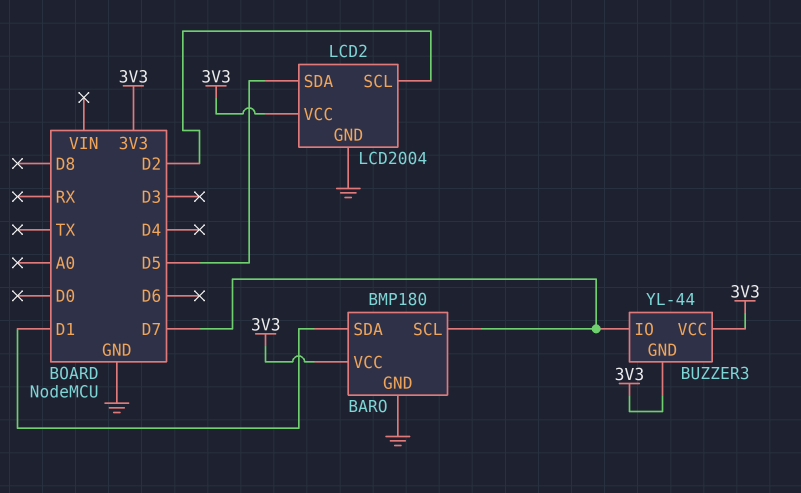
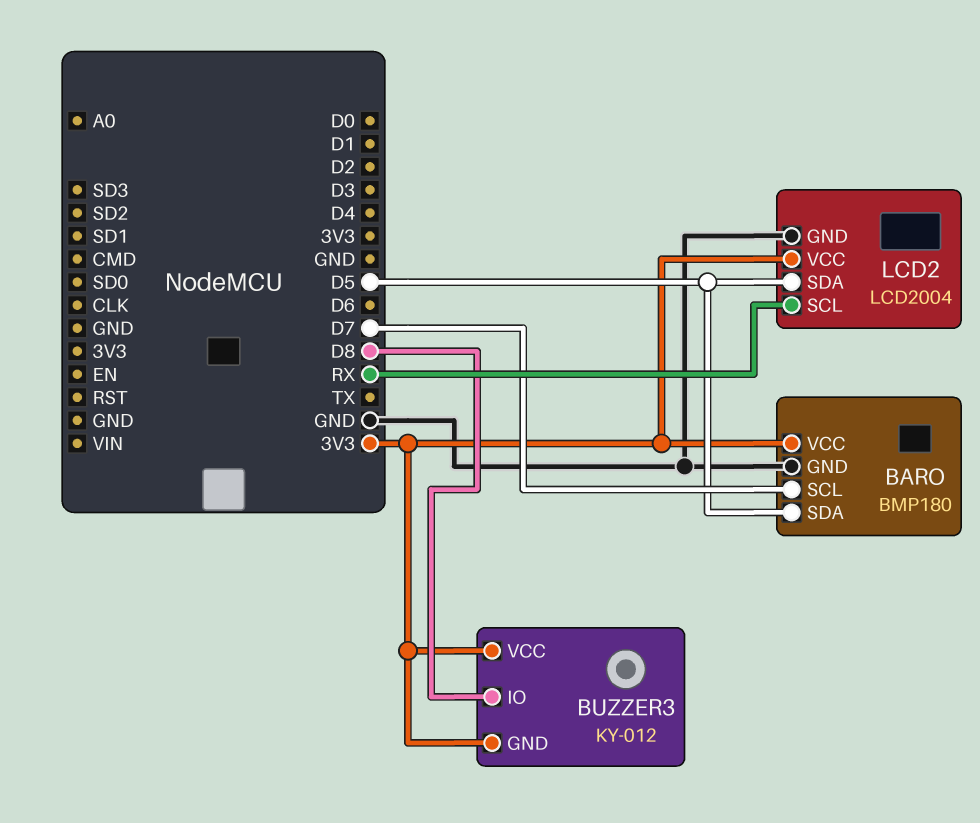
BARO pin SDA: D1 -> D5
BUZZER3: YL-44 -> KY-012
BUZZER3 pin IO: D7 -> D8
LCD2 pin SCL: D2 -> RX

